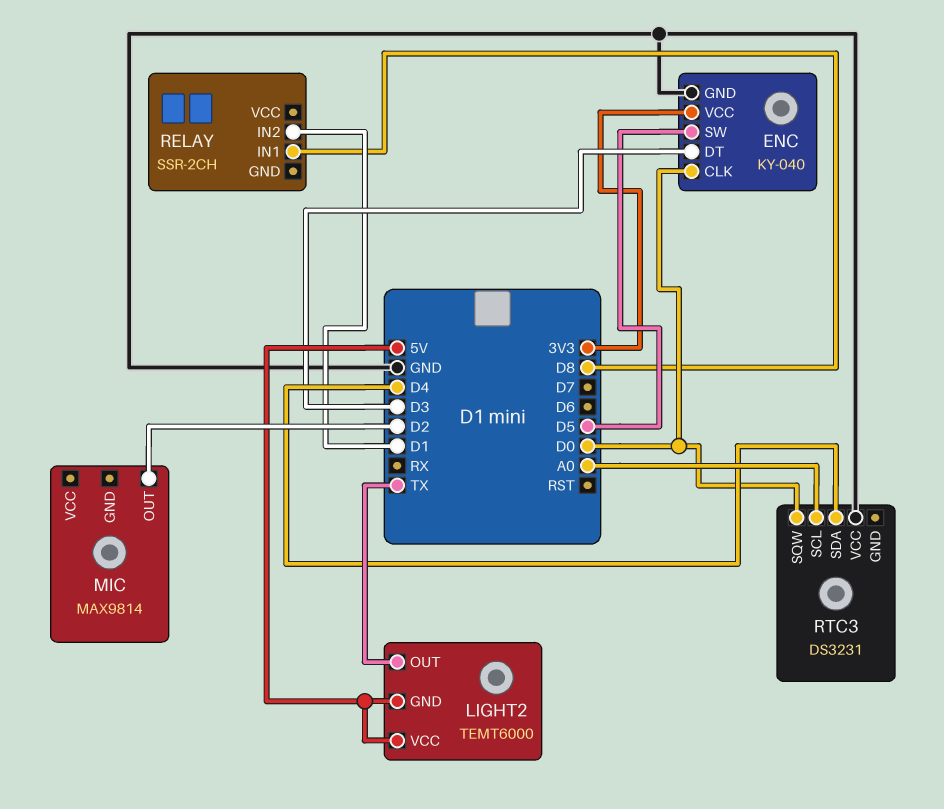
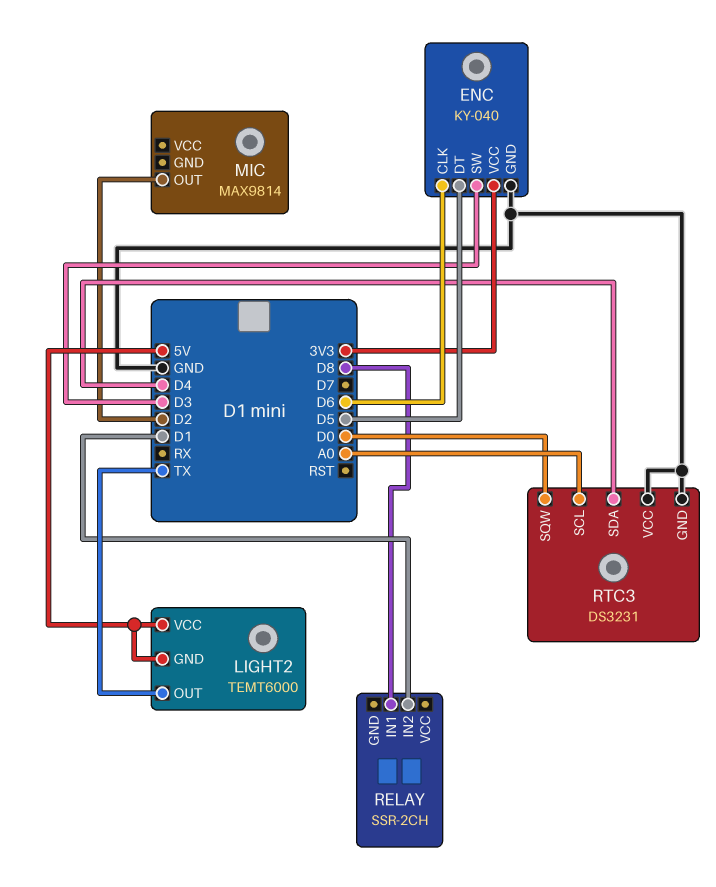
ENC pin CLK: D0 -> D6
ENC pin DT: D3 -> D5
ENC pin SW: D5 -> D3
RTC3 pin GND: none -> GND

